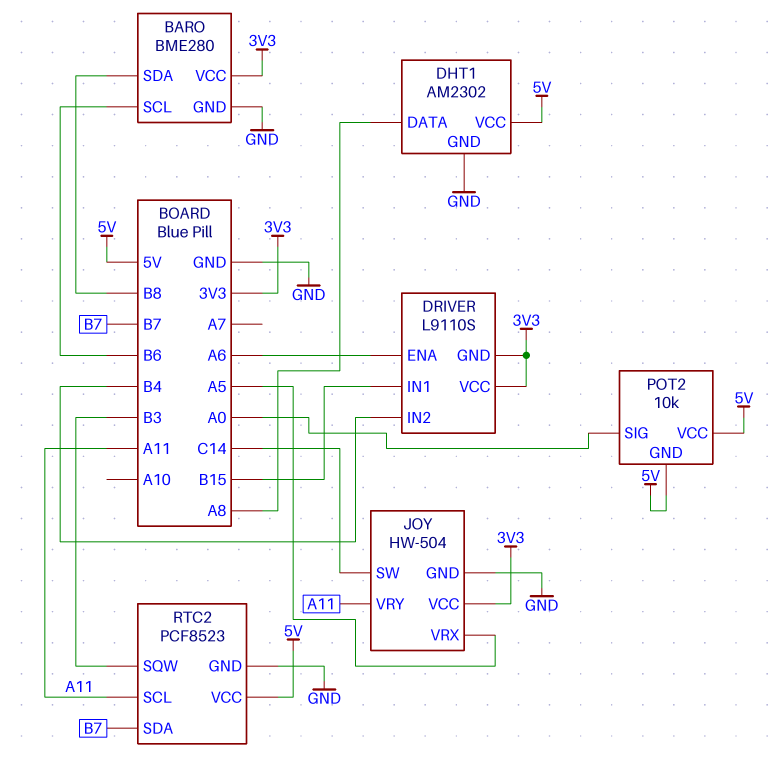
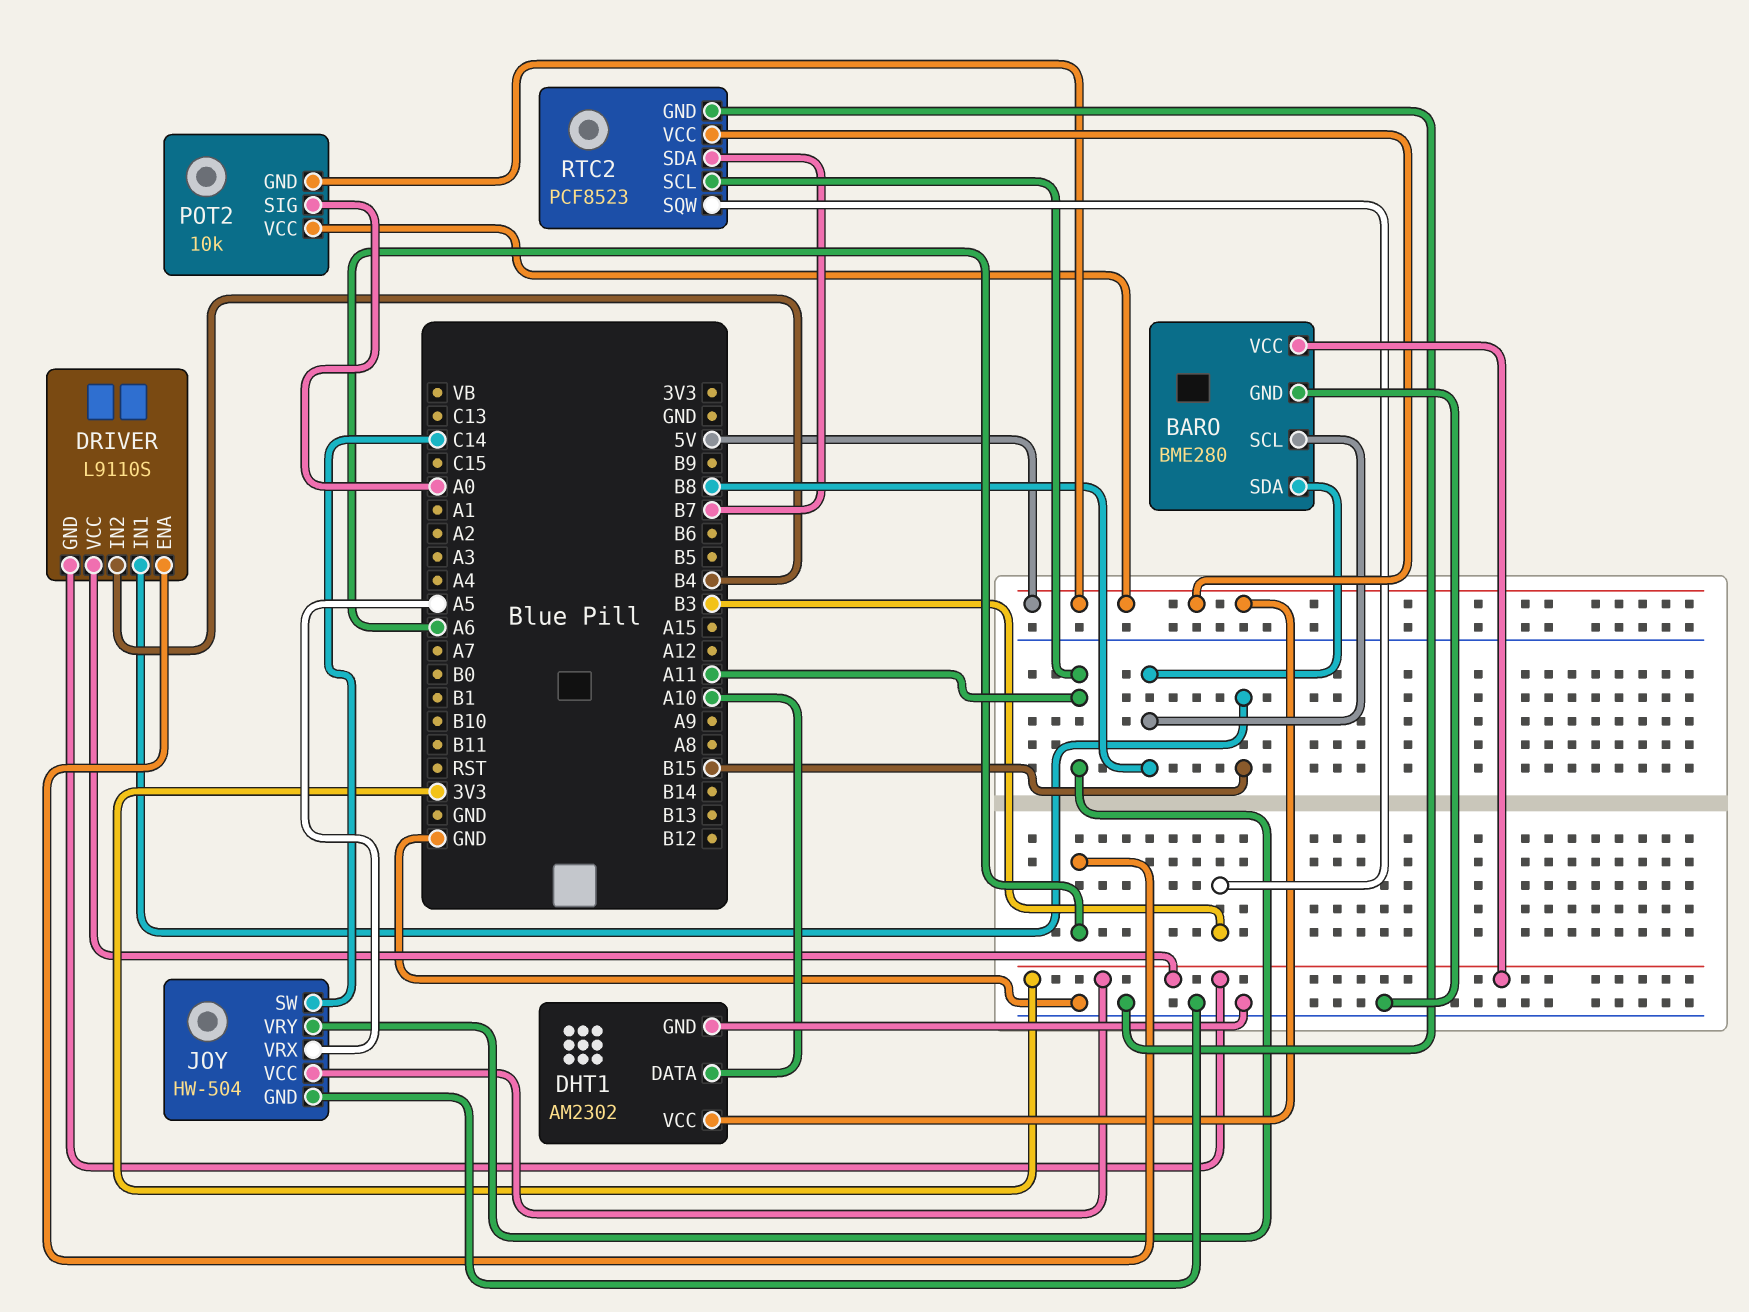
BARO pin SCL: B6 -> B8
DHT1 pin DATA: A8 -> A10

